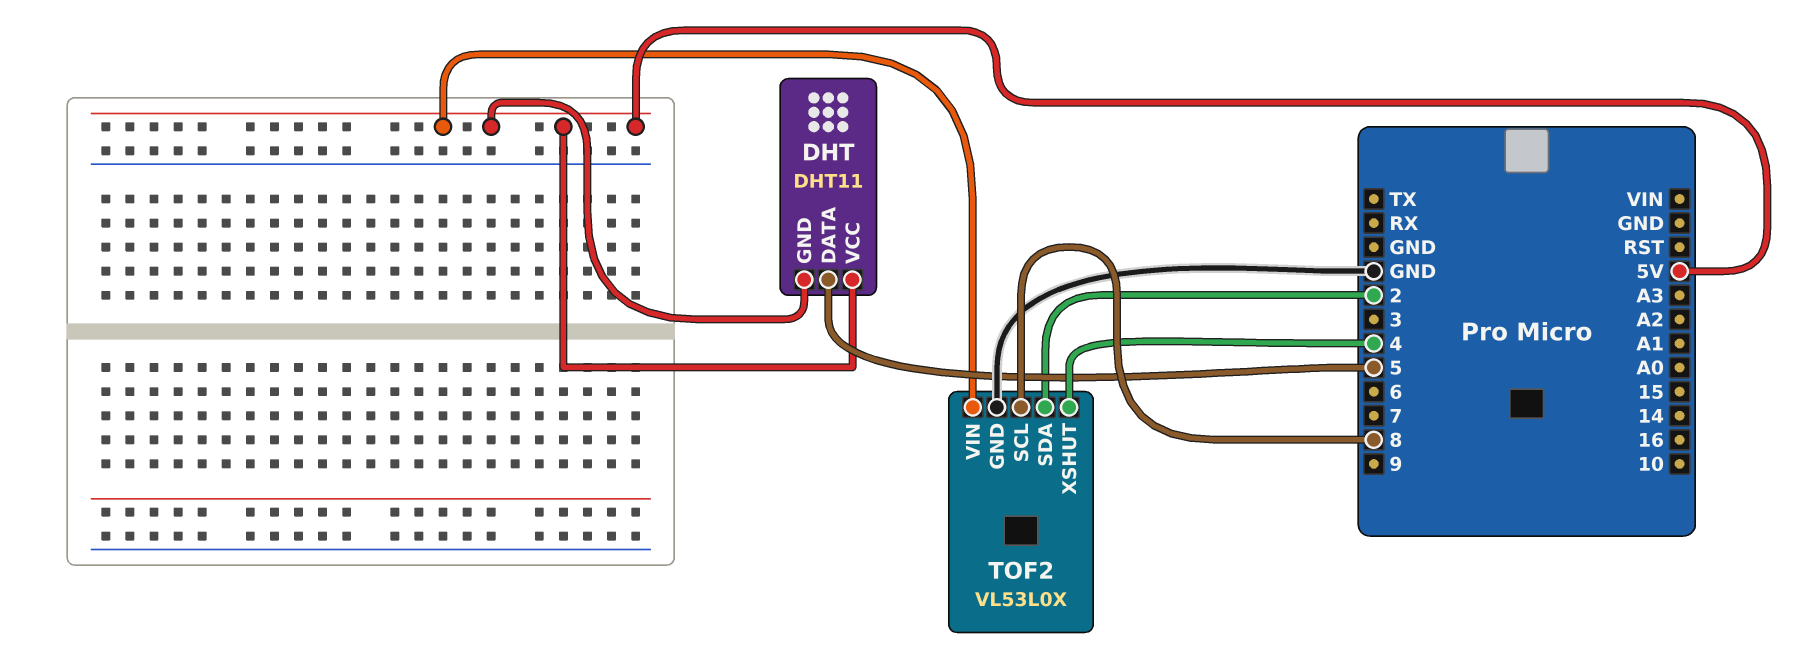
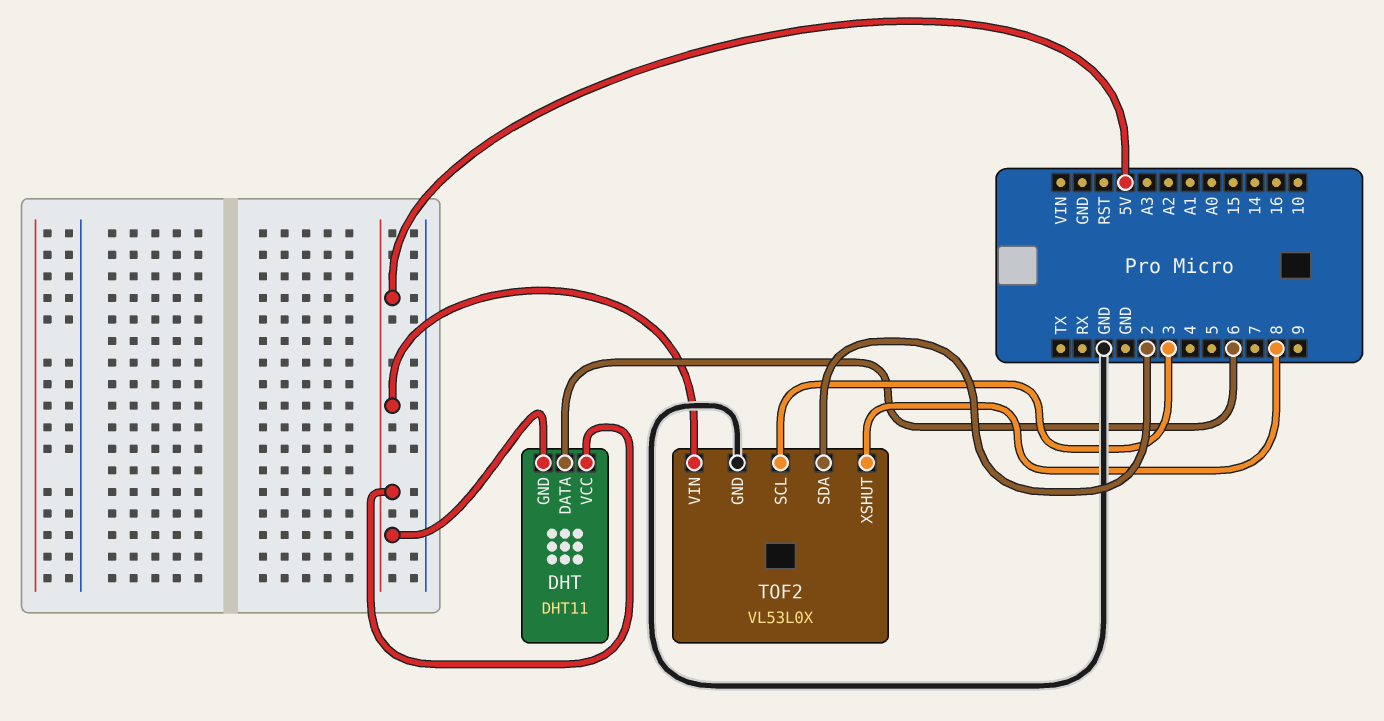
DHT pin DATA: 5 -> 6
TOF2 pin SCL: 8 -> 3
TOF2 pin XSHUT: 4 -> 8

